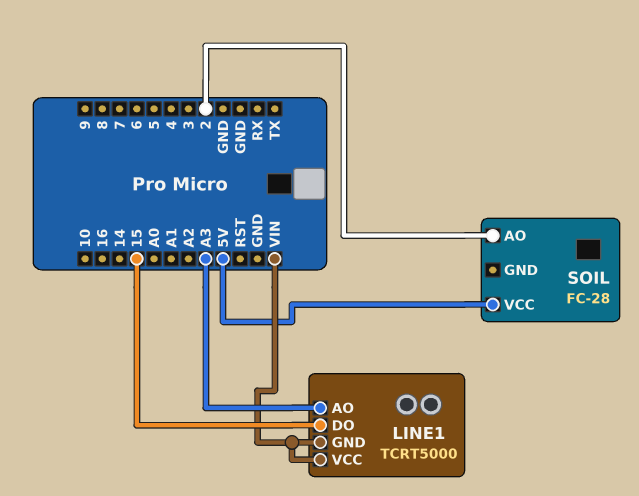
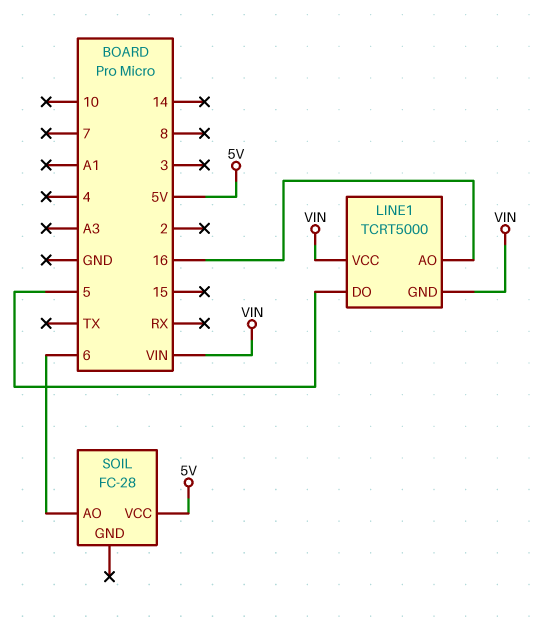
LINE1 pin AO: A3 -> 16
LINE1 pin DO: 15 -> 5
SOIL pin AO: 2 -> 6

